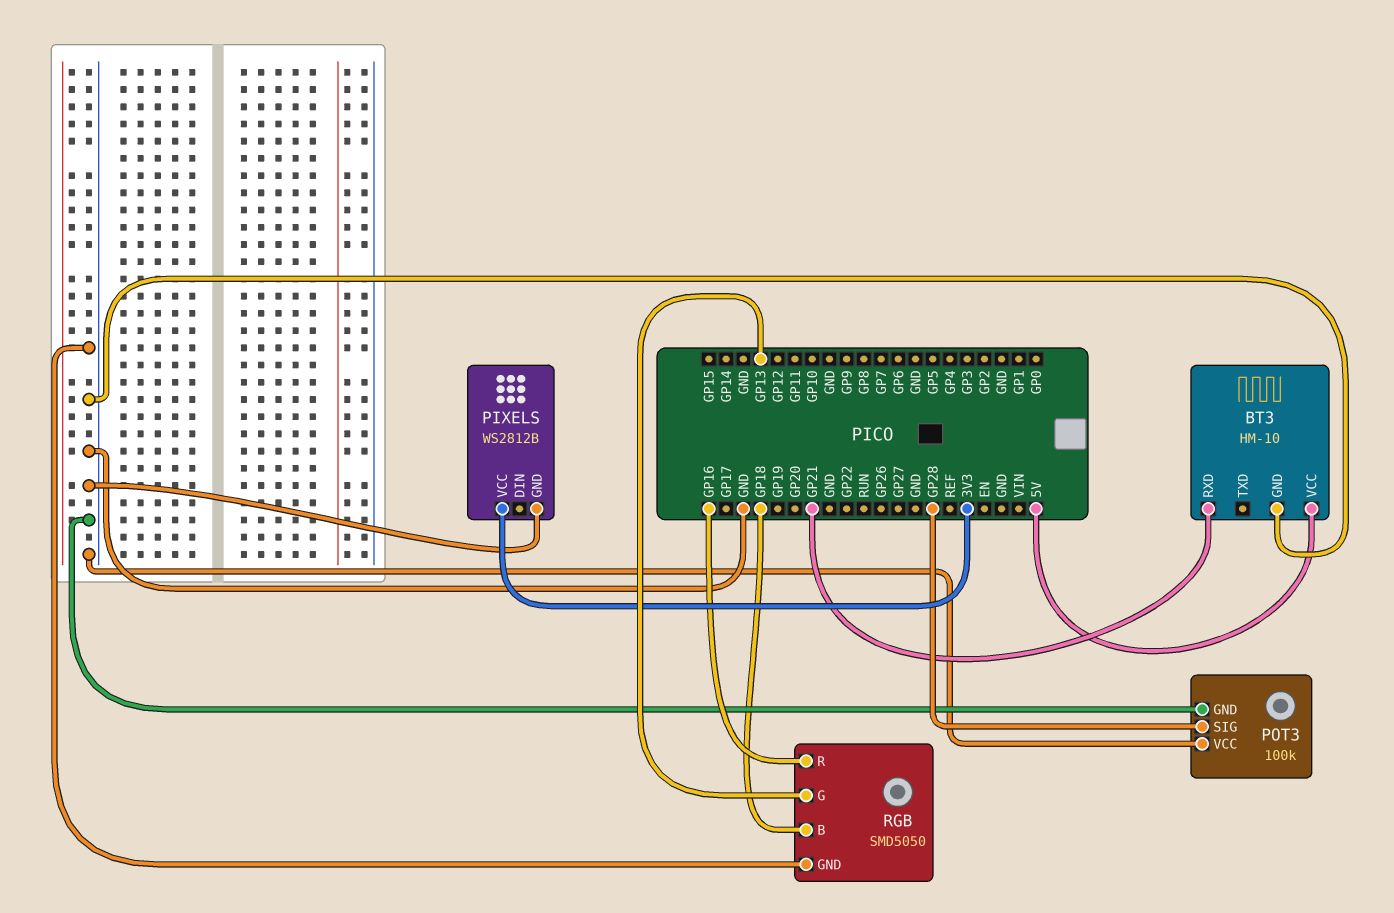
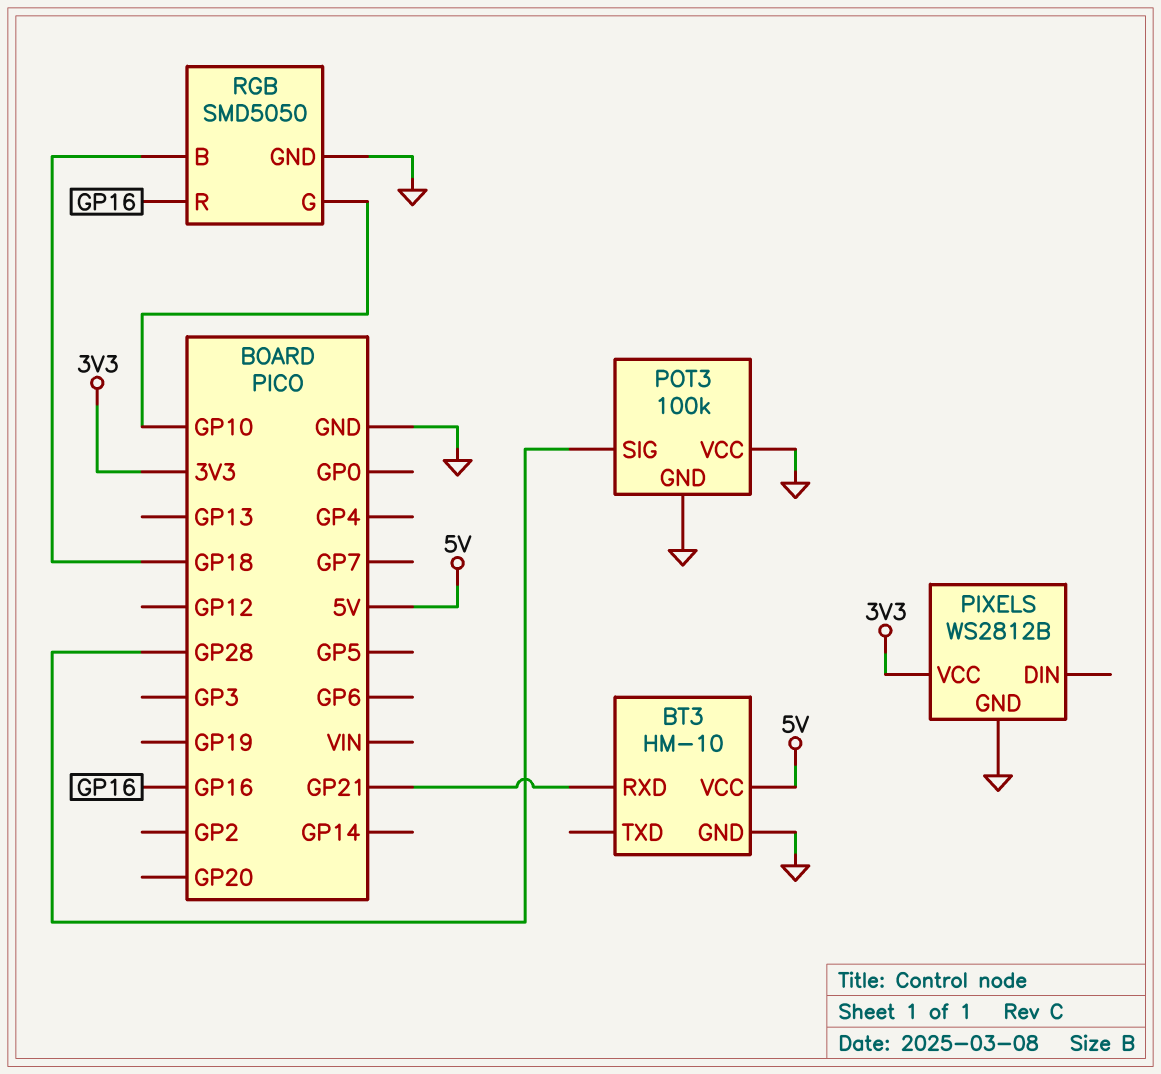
RGB pin G: GP13 -> GP10

